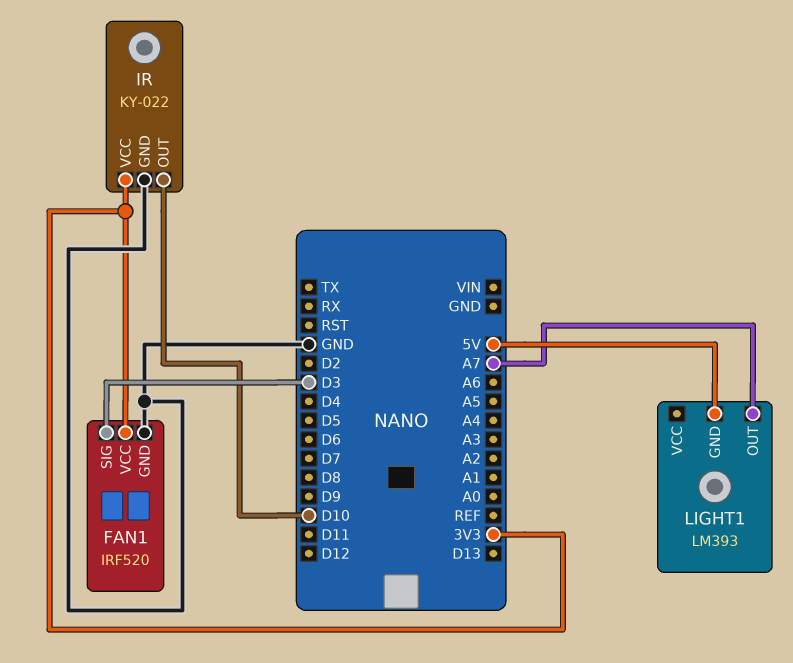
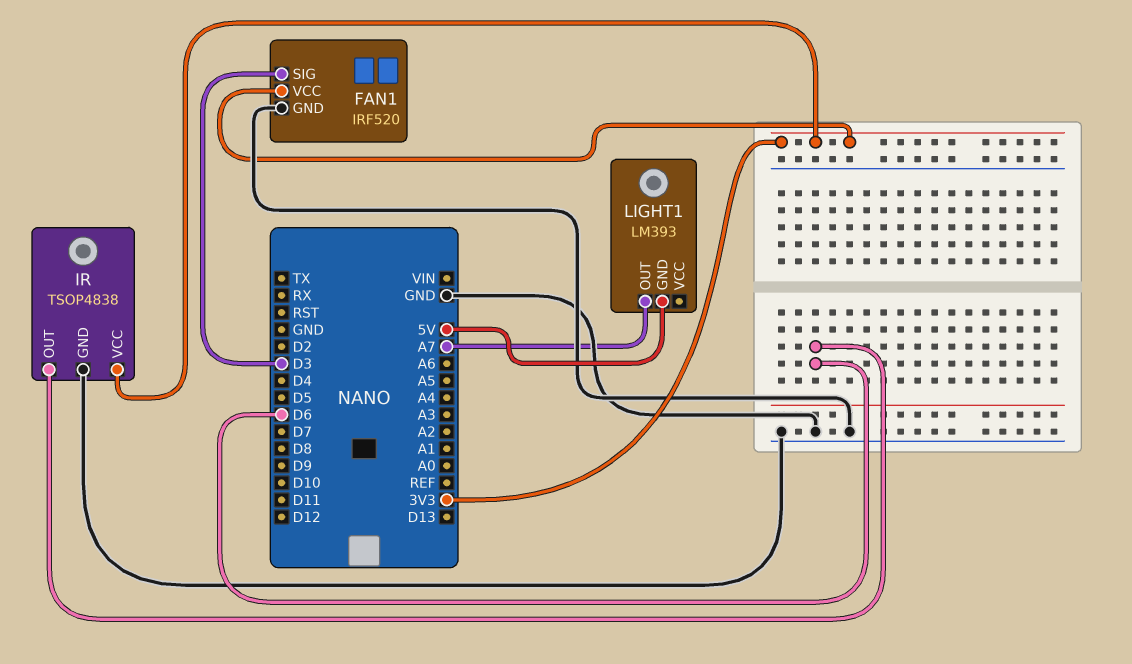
IR: KY-022 -> TSOP4838
IR pin OUT: D10 -> D6

